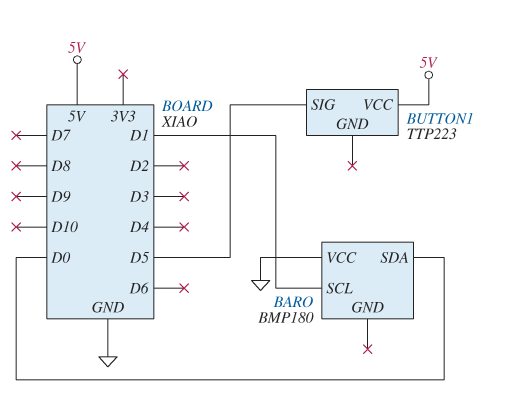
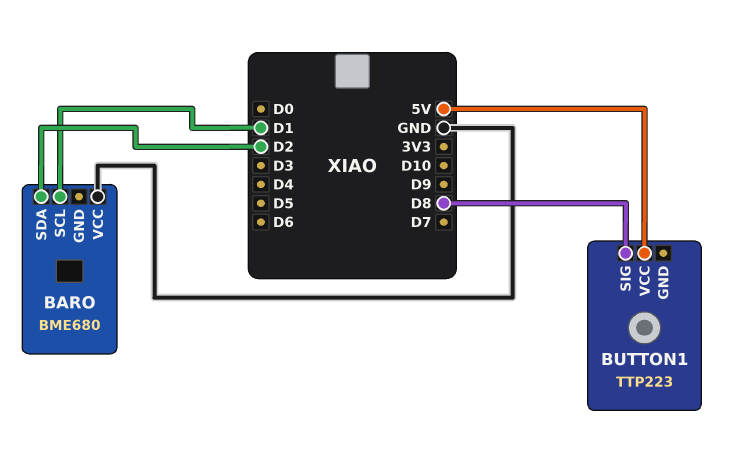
BARO: BMP180 -> BME680
BARO pin SDA: D0 -> D2
BUTTON1 pin SIG: D5 -> D8

